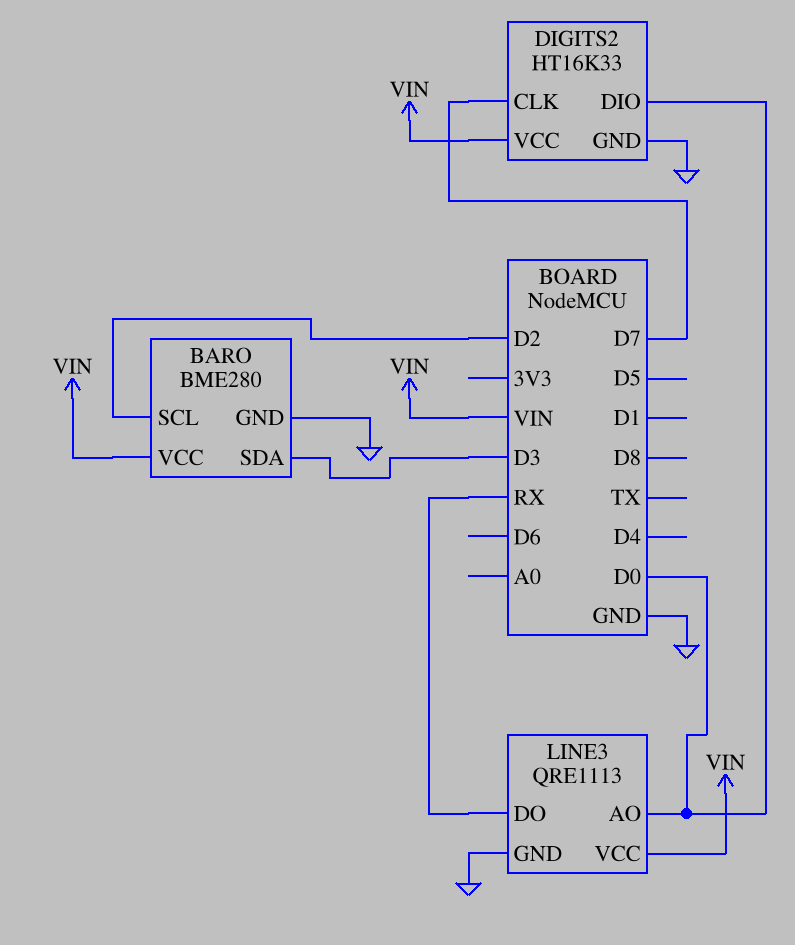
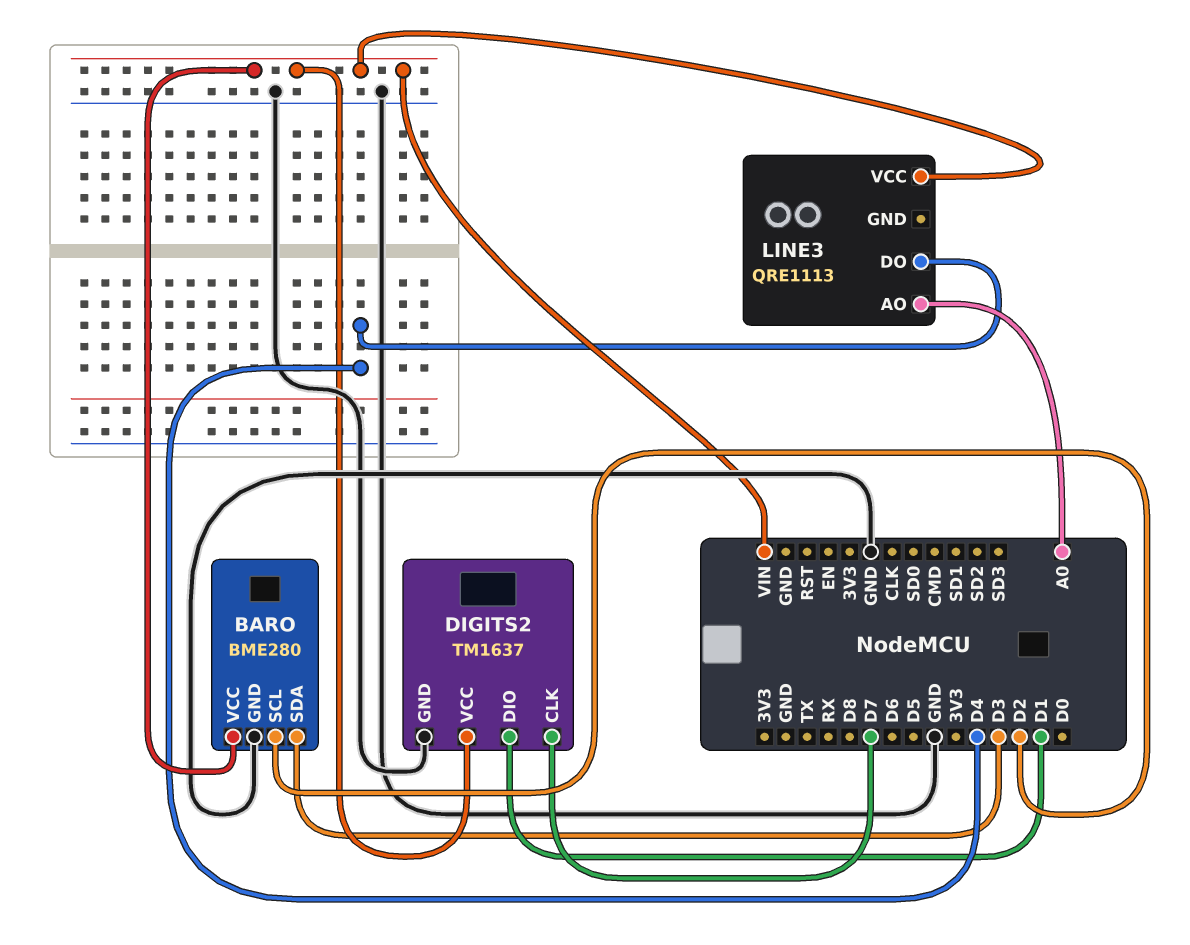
DIGITS2: HT16K33 -> TM1637
DIGITS2 pin DIO: D0 -> D1
LINE3 pin AO: D0 -> A0
LINE3 pin DO: RX -> D4
LINE3 pin GND: GND -> none

